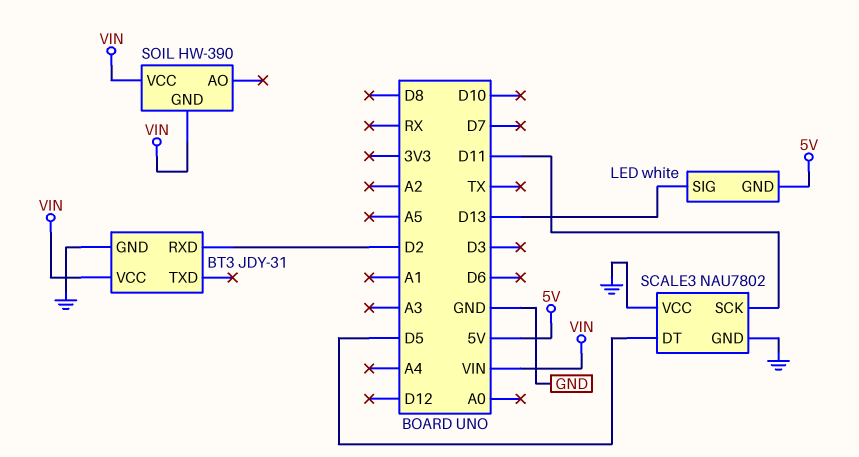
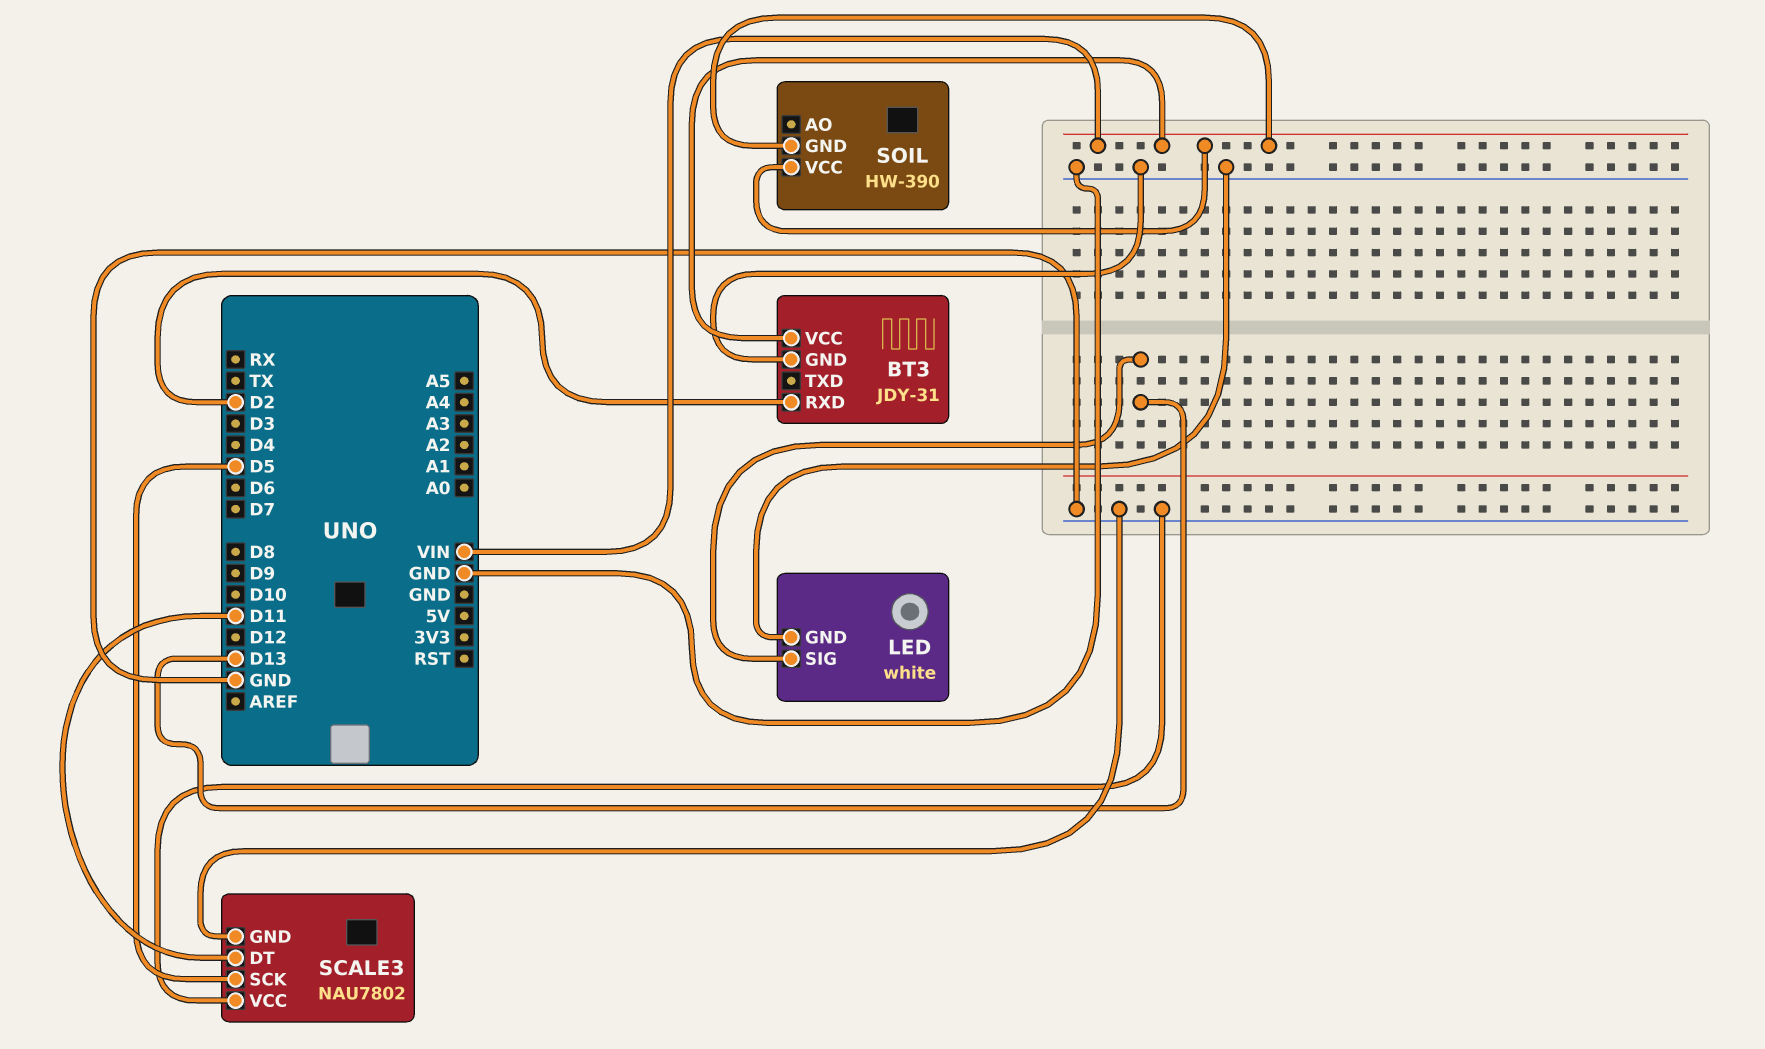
LED pin GND: 5V -> GND
SCALE3 pin DT: D5 -> D11
SCALE3 pin SCK: D11 -> D5

